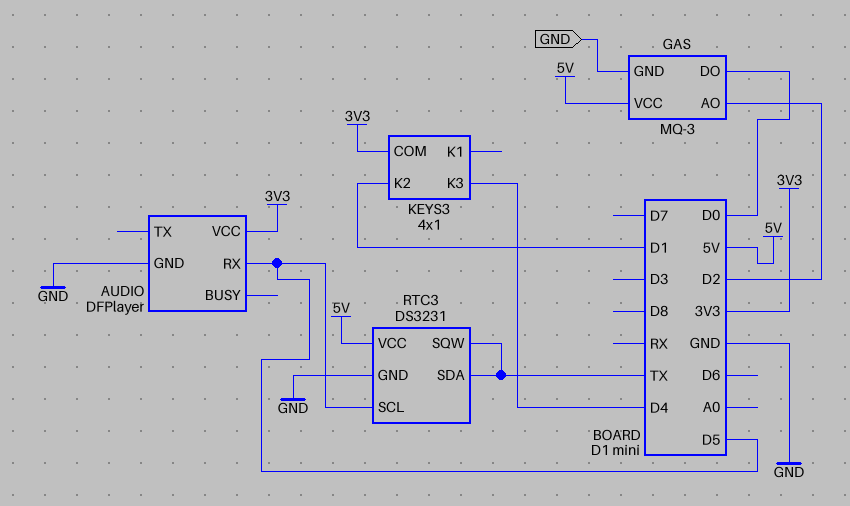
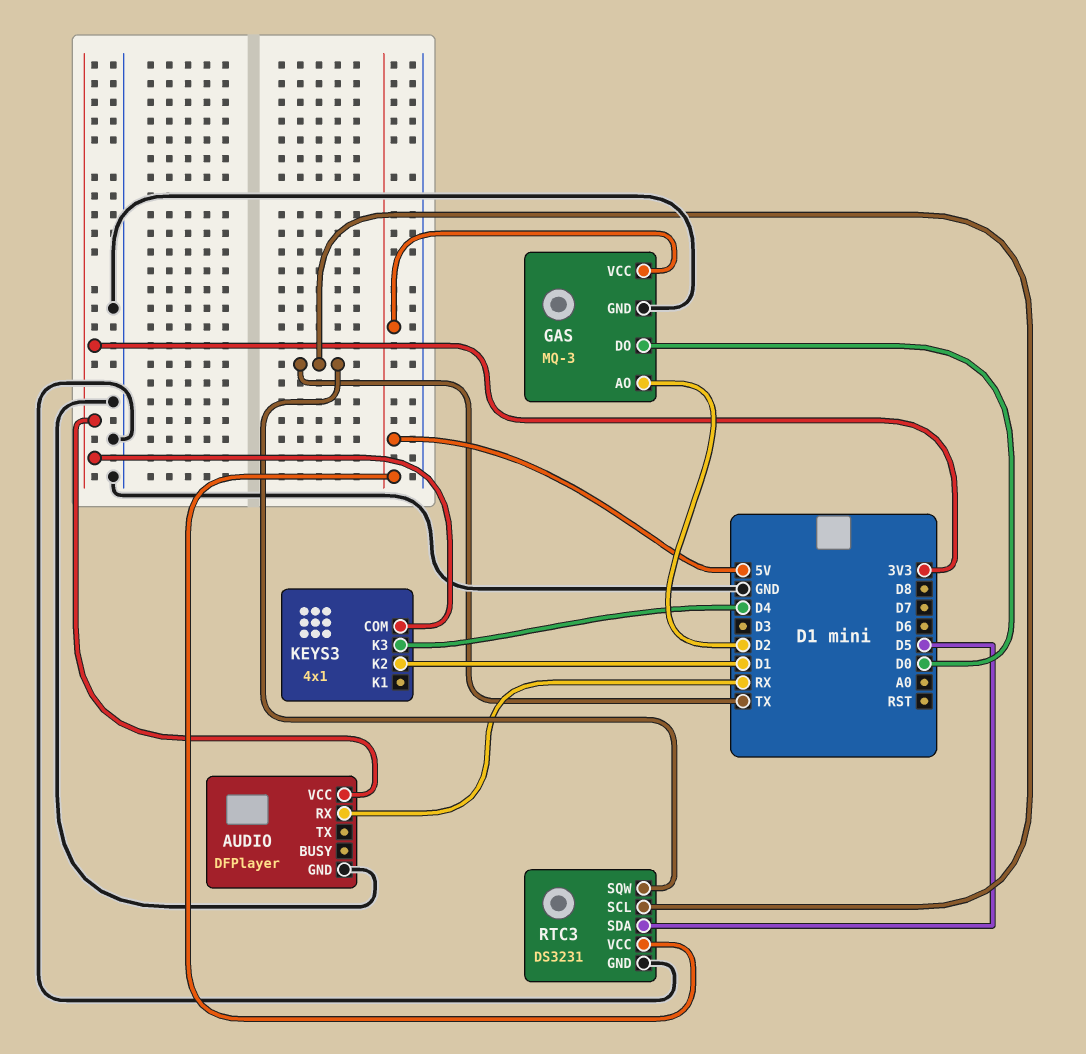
AUDIO pin RX: D5 -> RX
RTC3 pin SCL: D5 -> TX
RTC3 pin SDA: TX -> D5

